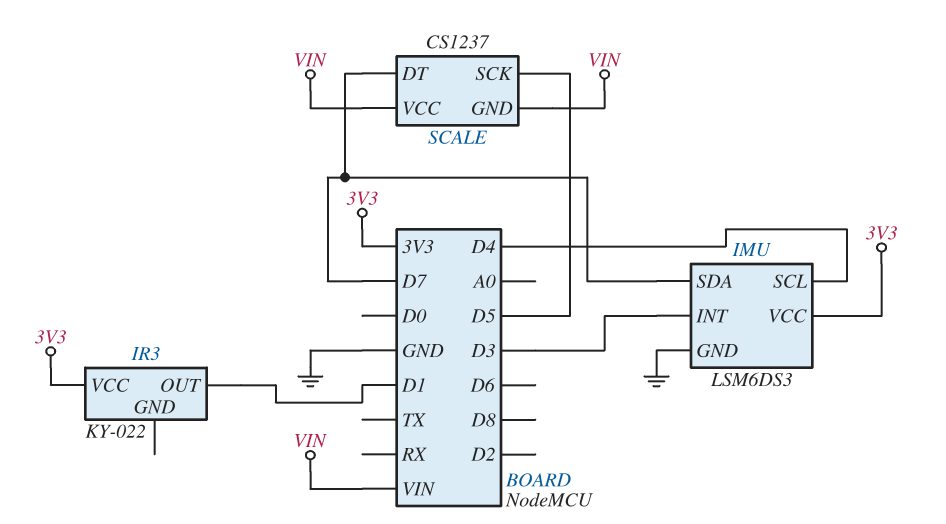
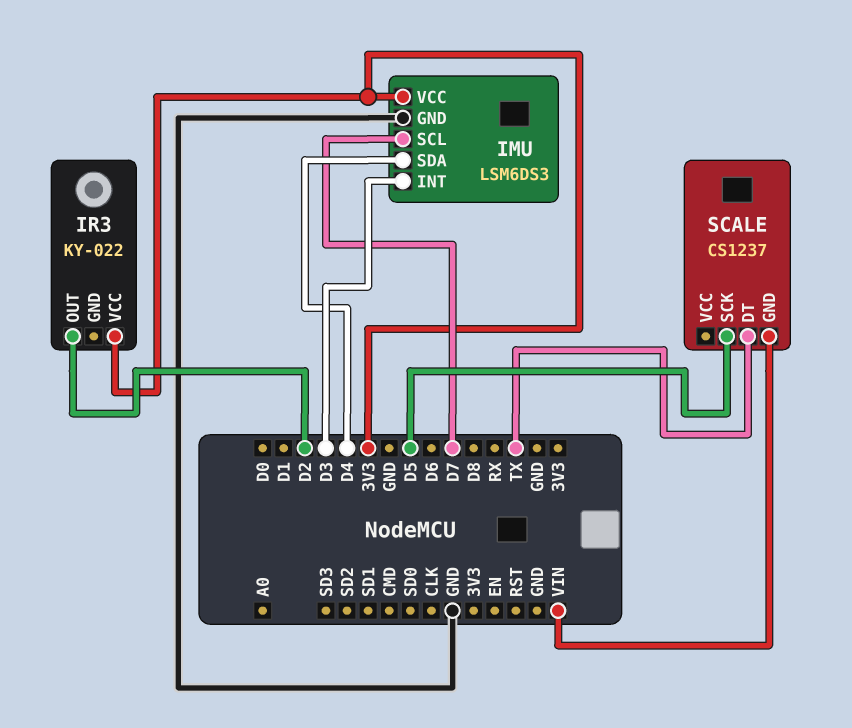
IMU pin SCL: D4 -> D7
IMU pin SDA: D7 -> D4
IR3 pin OUT: D1 -> D2
SCALE pin DT: D7 -> TX
SCALE pin VCC: VIN -> none

